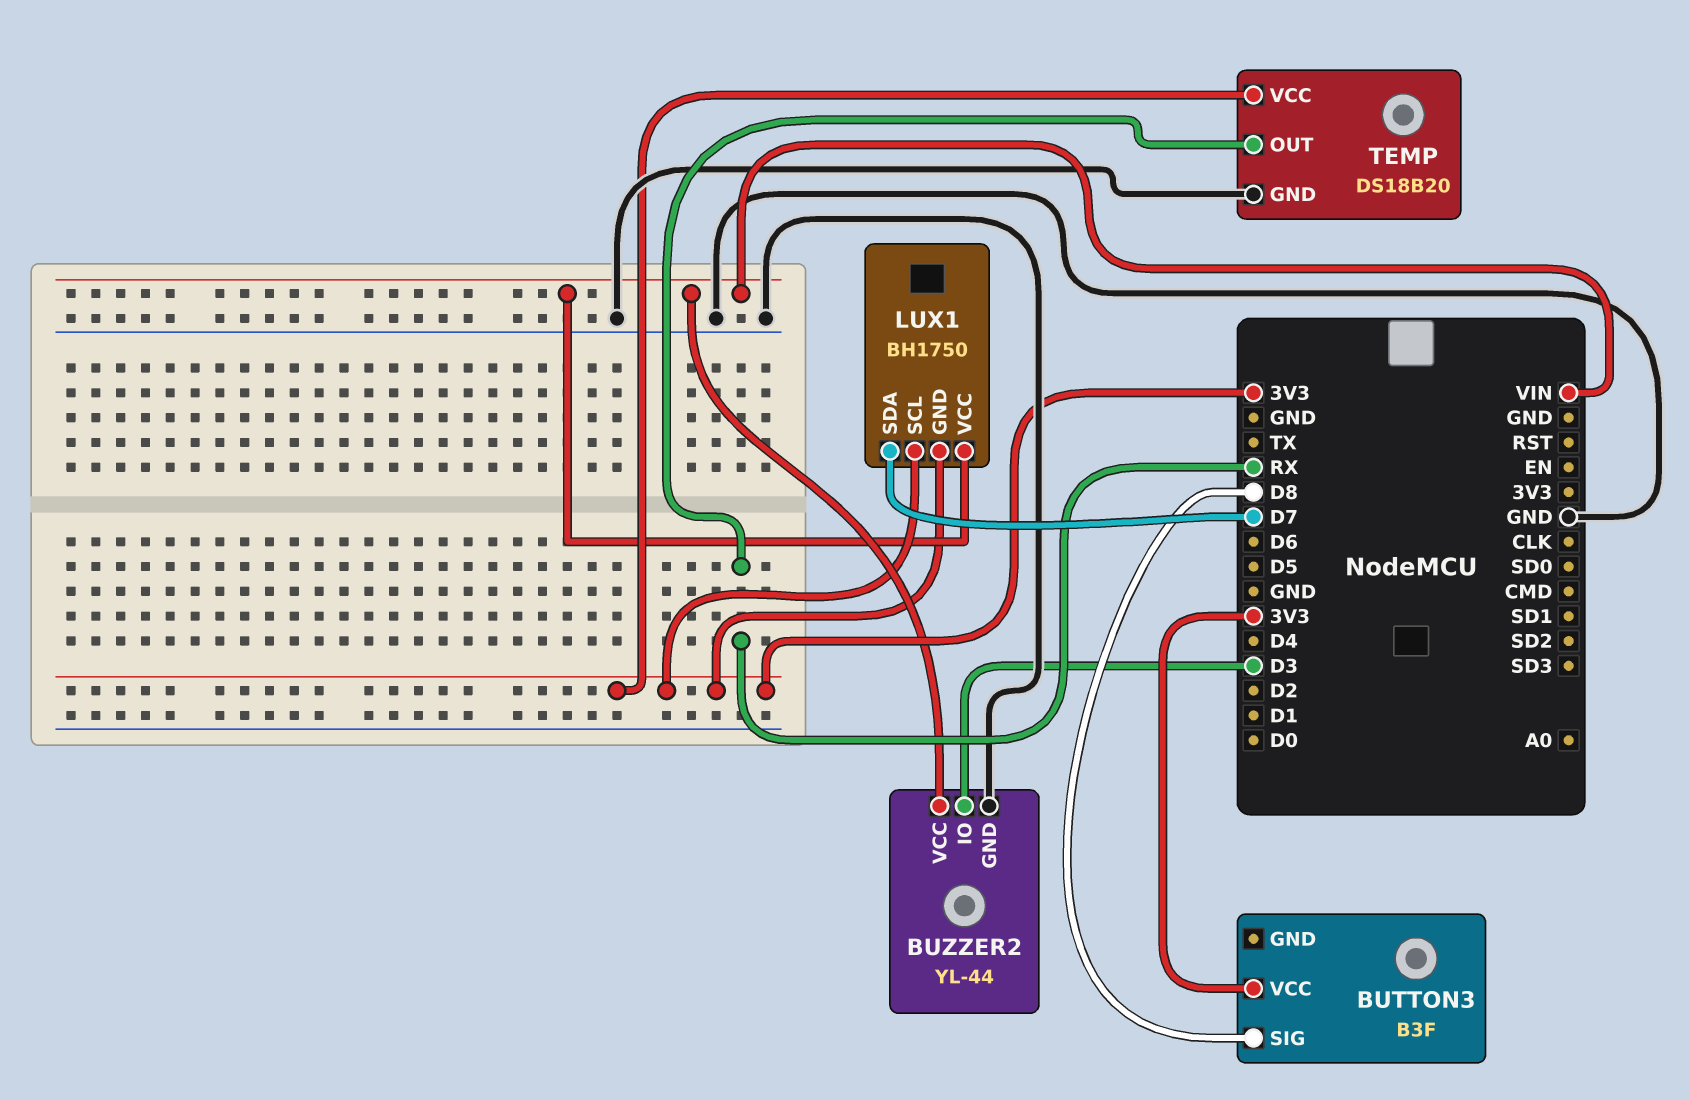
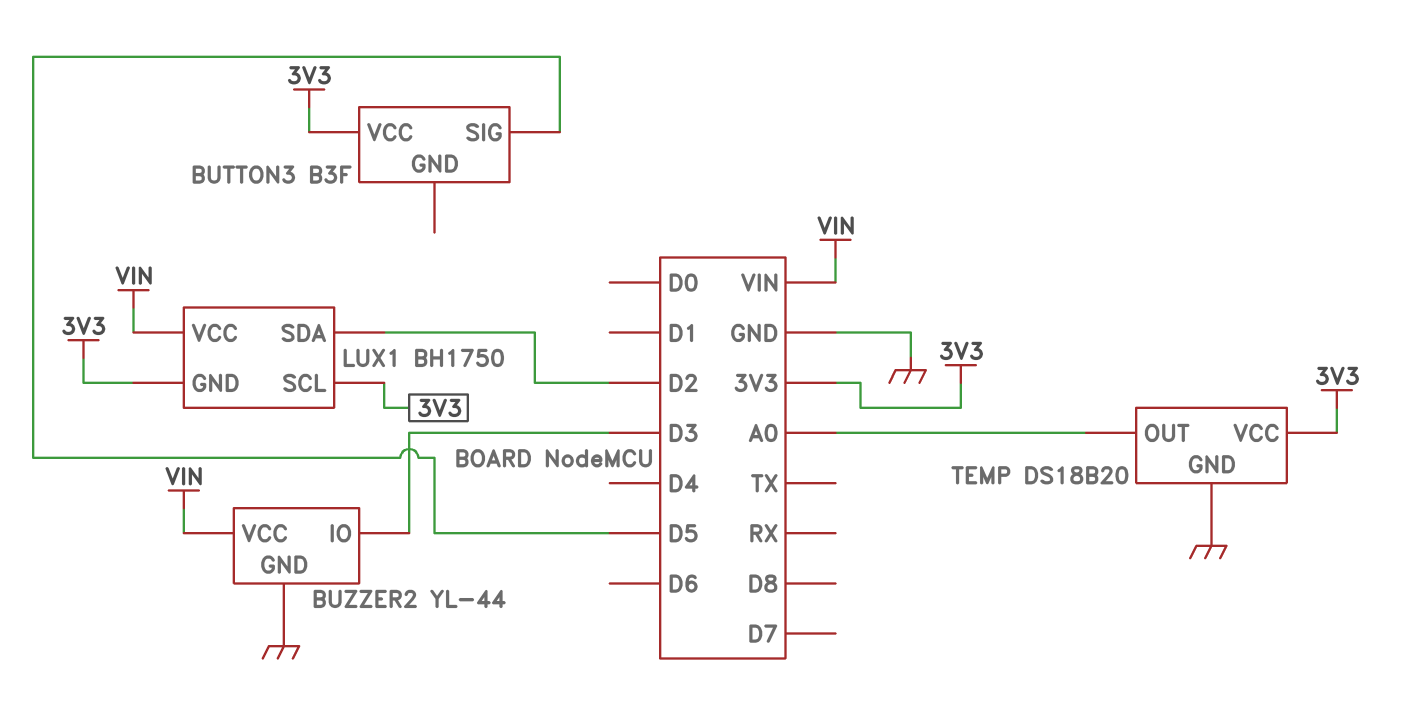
BUTTON3 pin SIG: D8 -> D5
LUX1 pin SDA: D7 -> D2
TEMP pin OUT: RX -> A0

